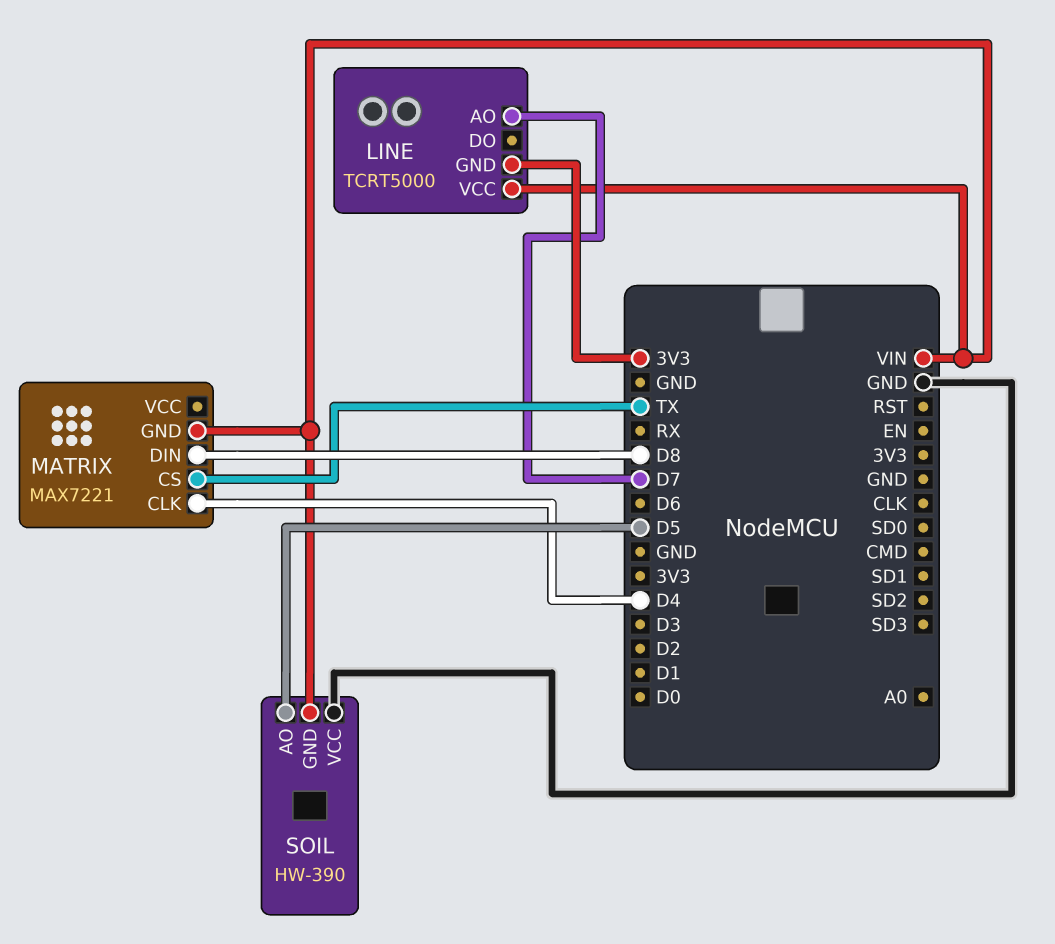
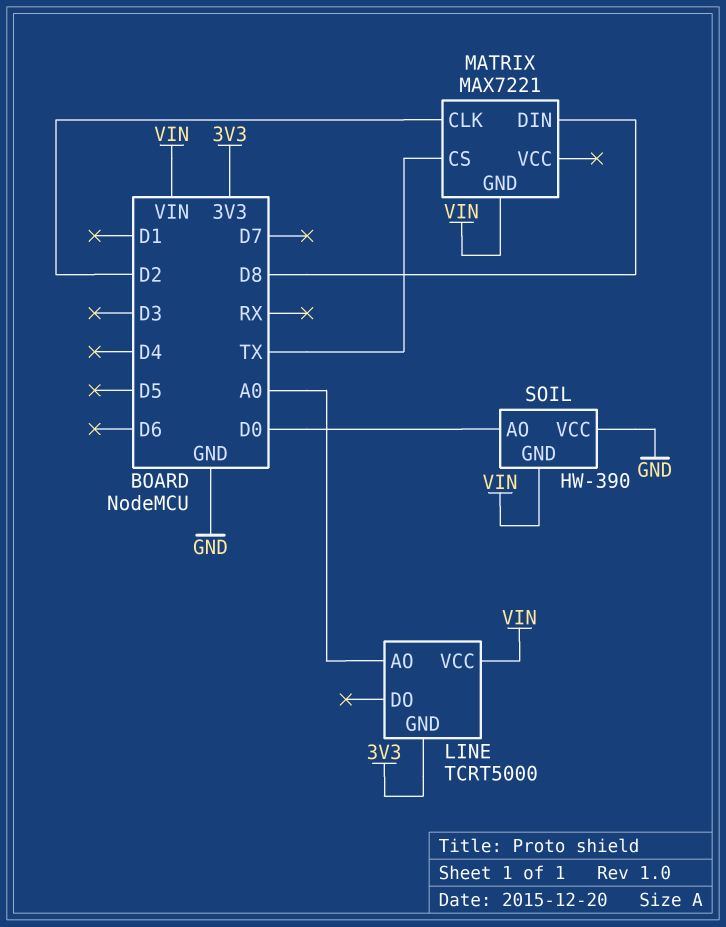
LINE pin AO: D7 -> A0
MATRIX pin CLK: D4 -> D2
SOIL pin AO: D5 -> D0

